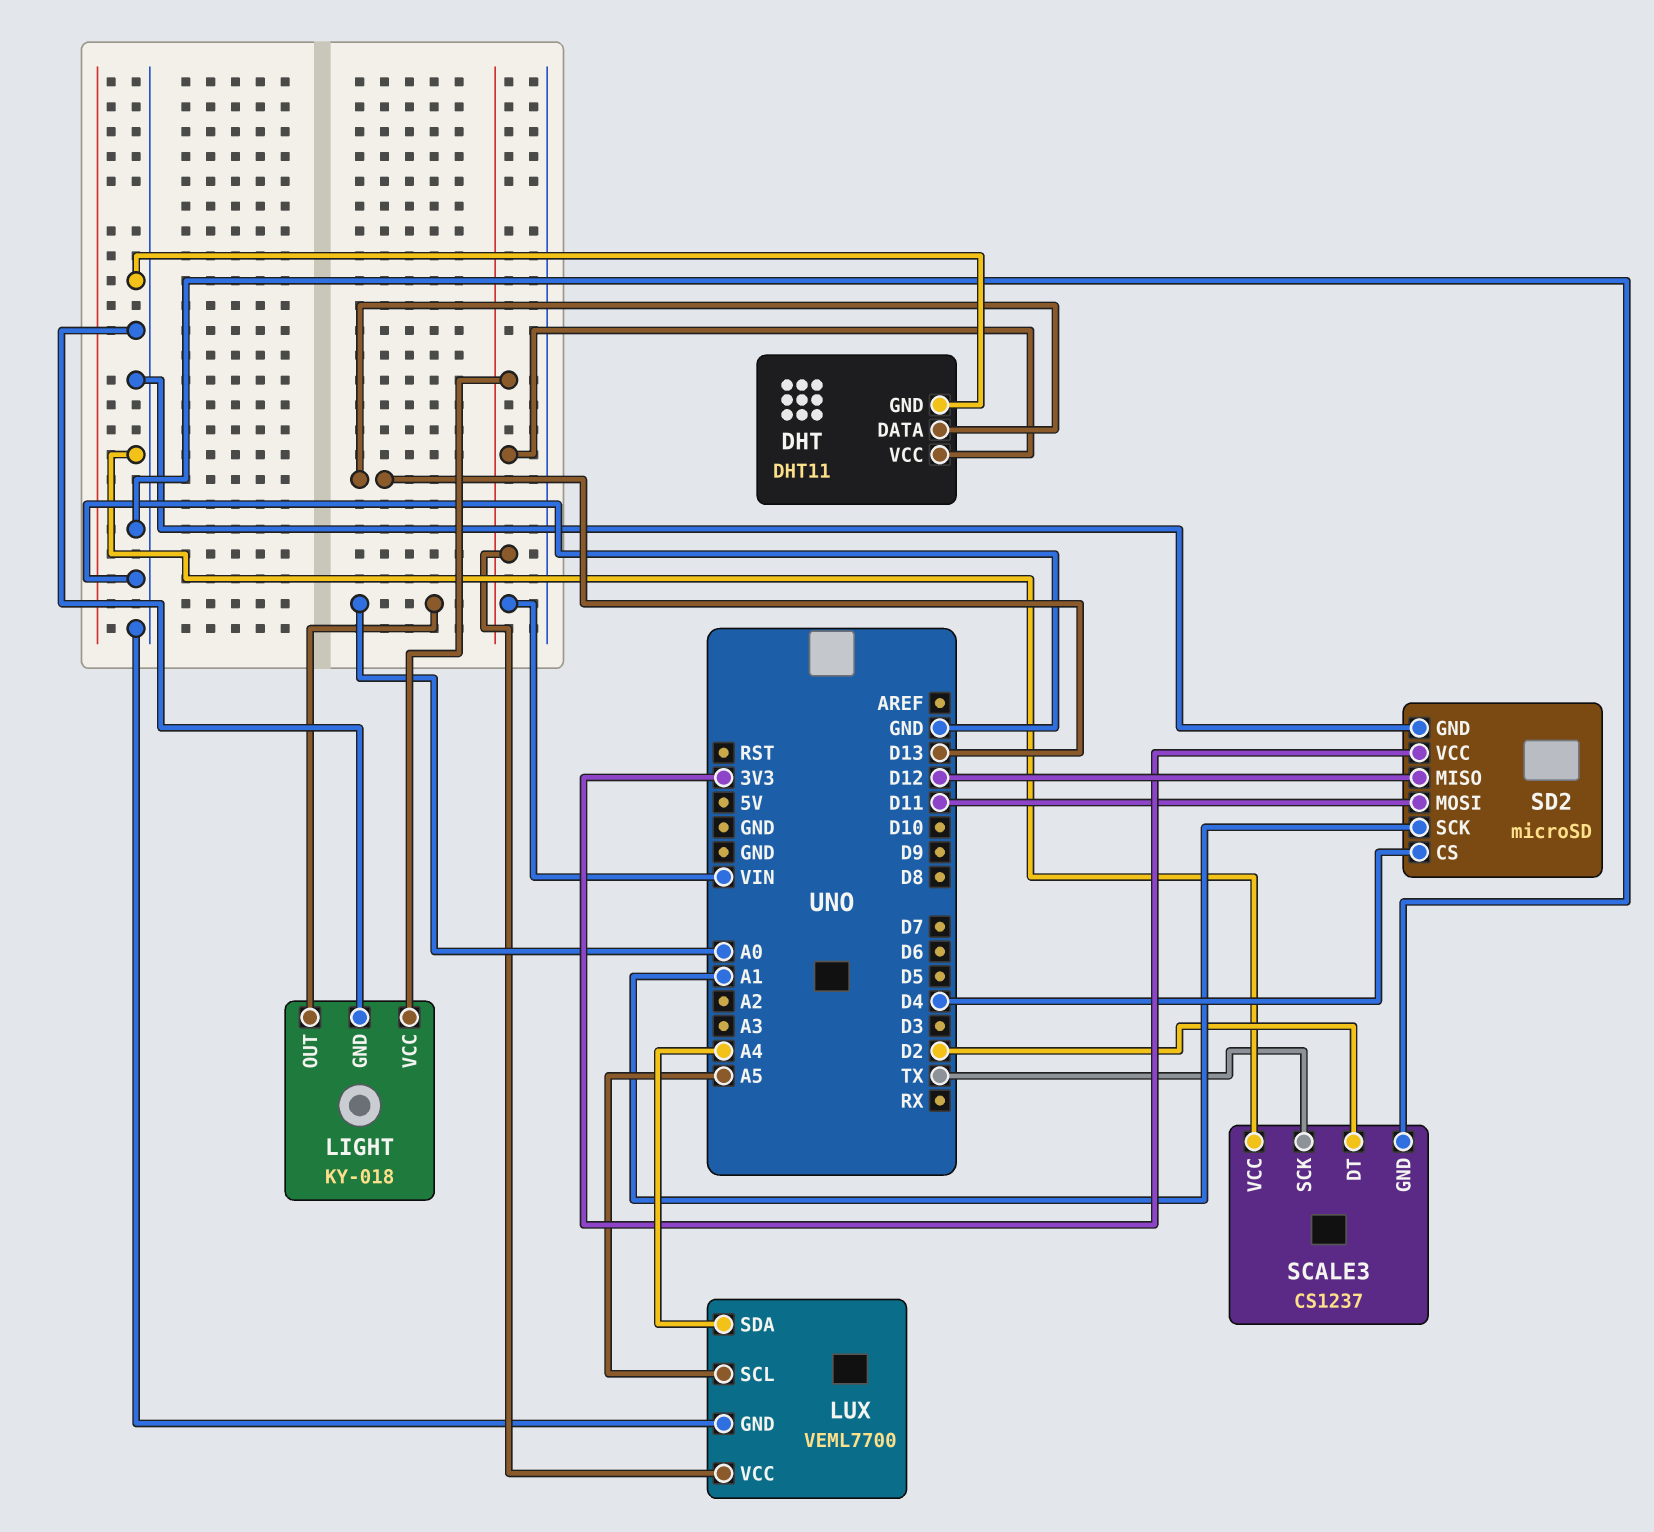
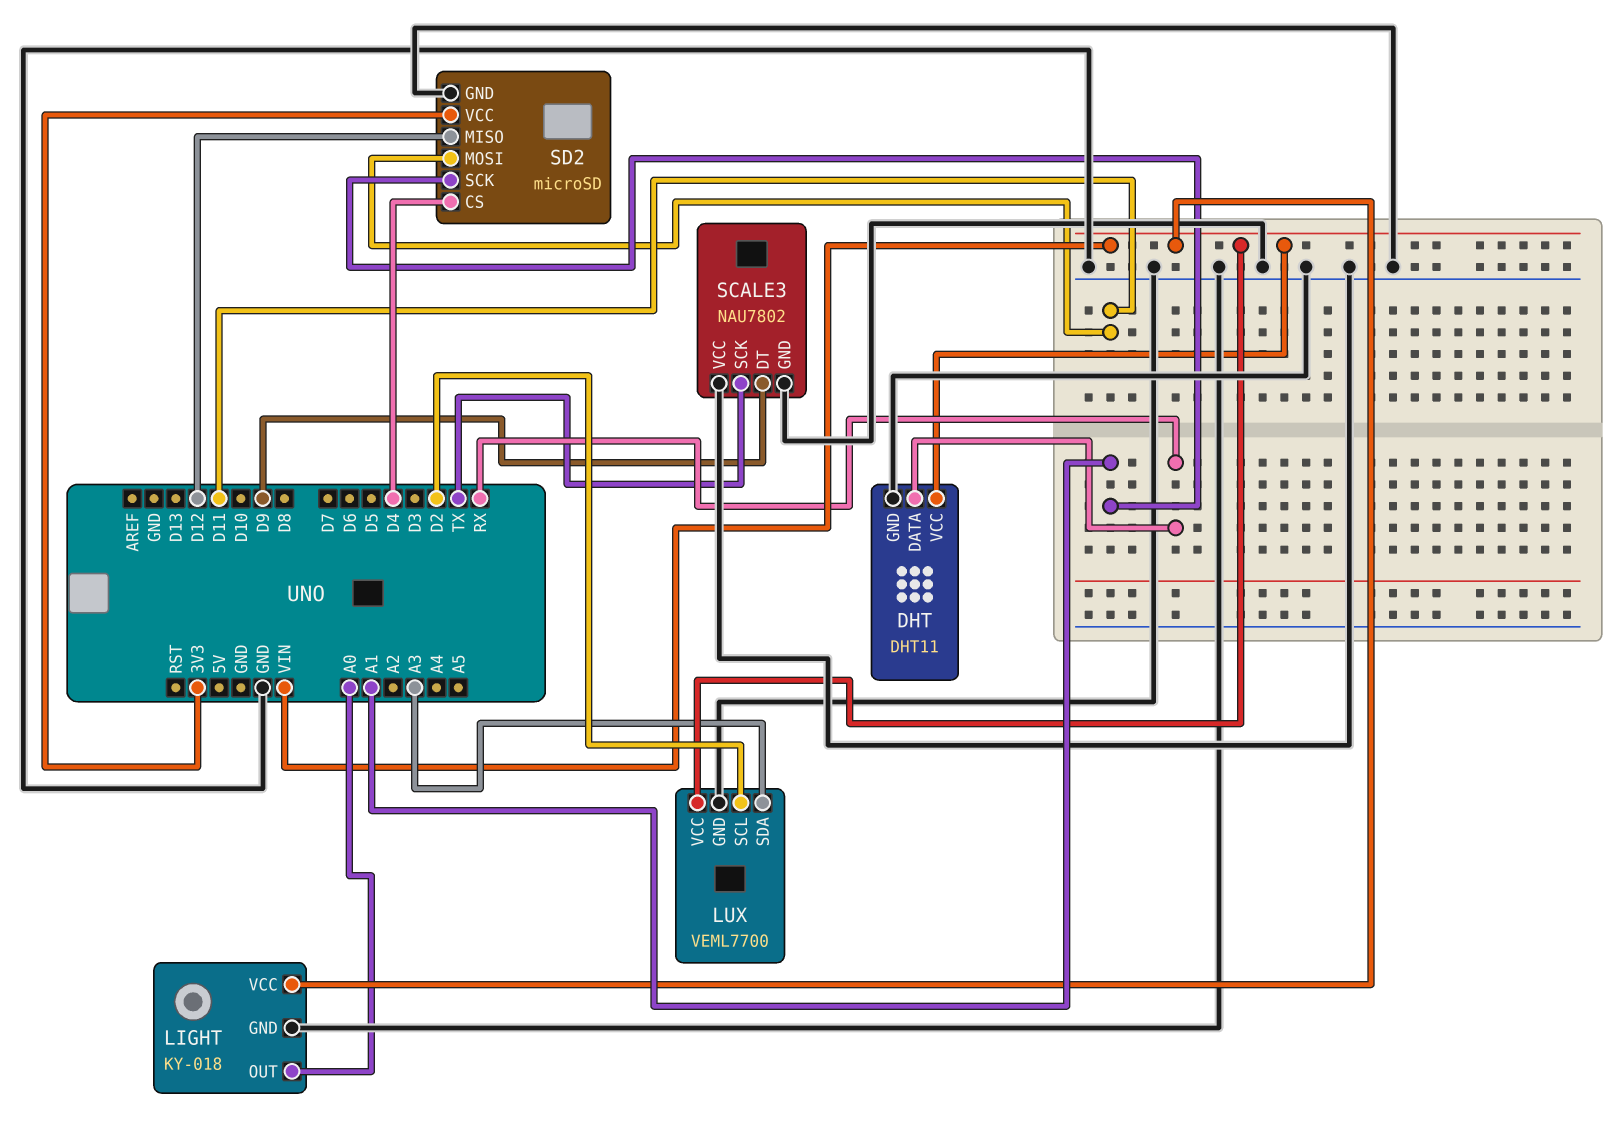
DHT pin DATA: D13 -> RX
LUX pin SCL: A5 -> D2
LUX pin SDA: A4 -> A3
SCALE3: CS1237 -> NAU7802
SCALE3 pin DT: D2 -> D9

